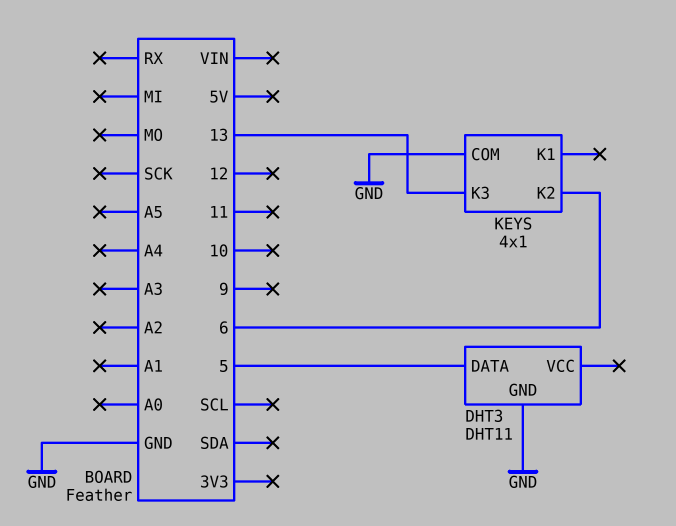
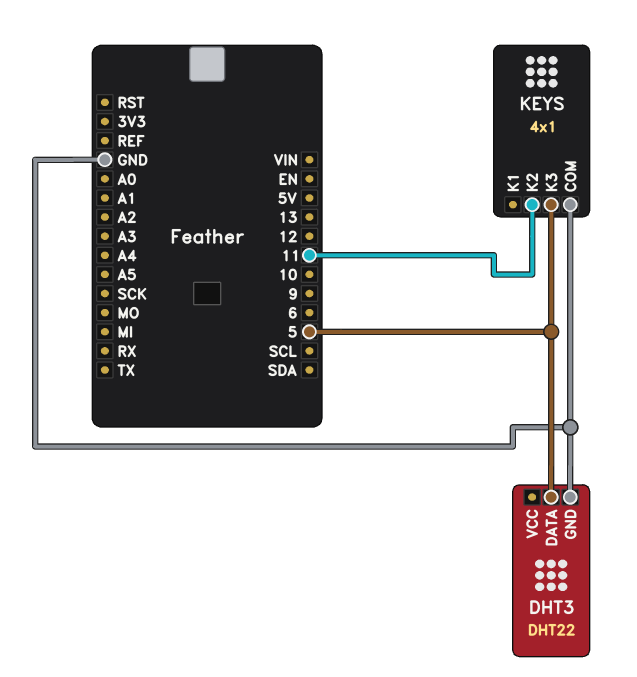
DHT3: DHT11 -> DHT22
KEYS pin K2: 6 -> 11
KEYS pin K3: 13 -> 5

